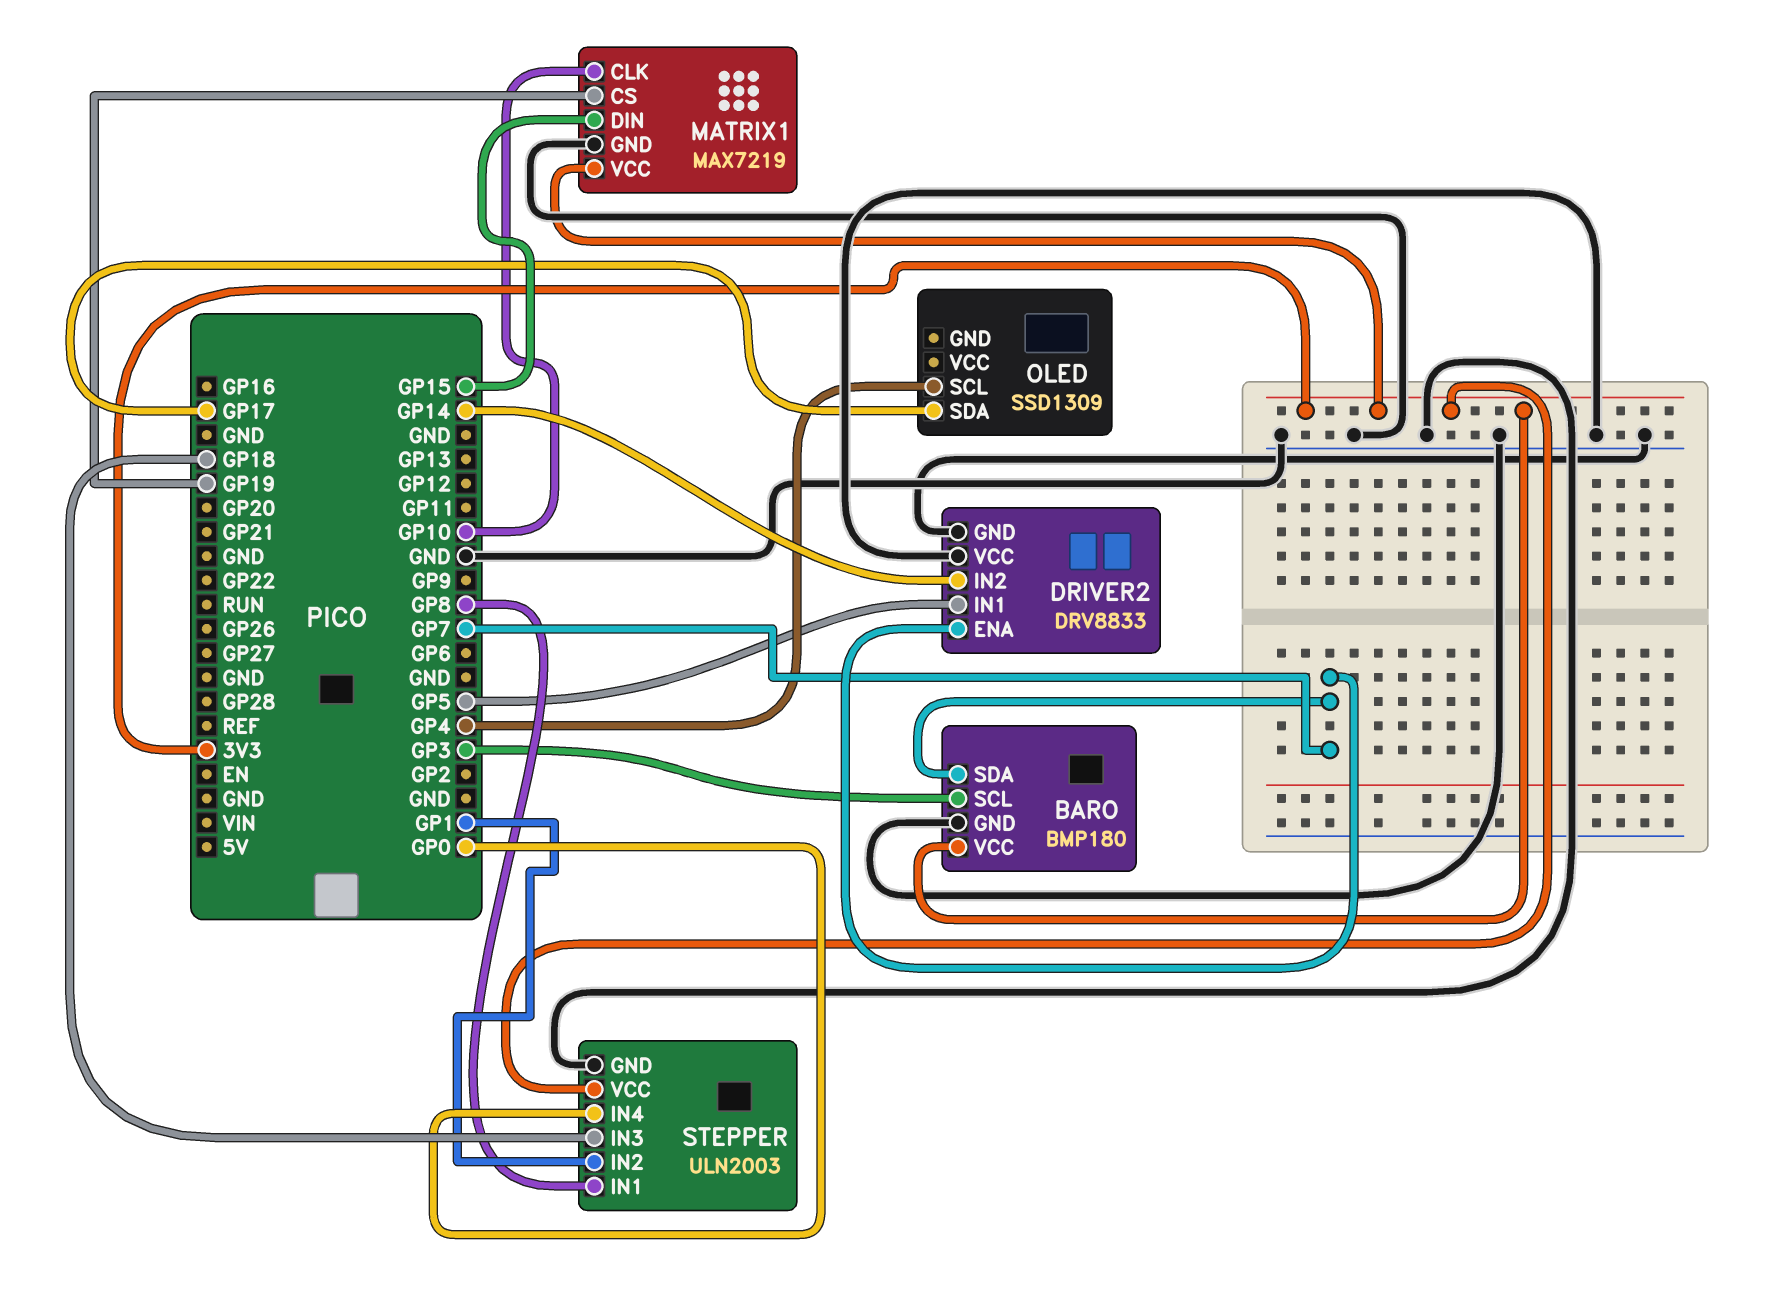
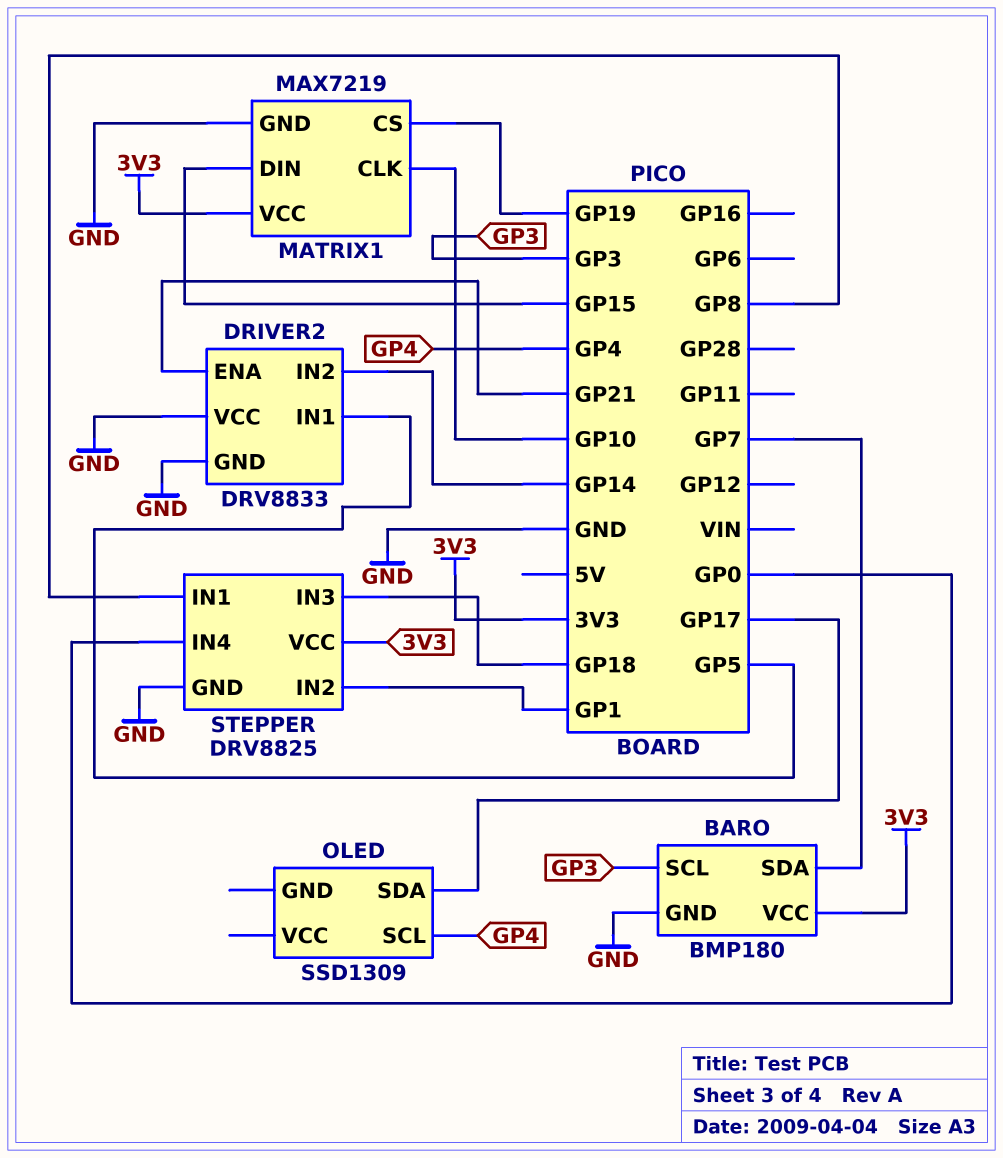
DRIVER2 pin ENA: GP7 -> GP21
STEPPER: ULN2003 -> DRV8825

